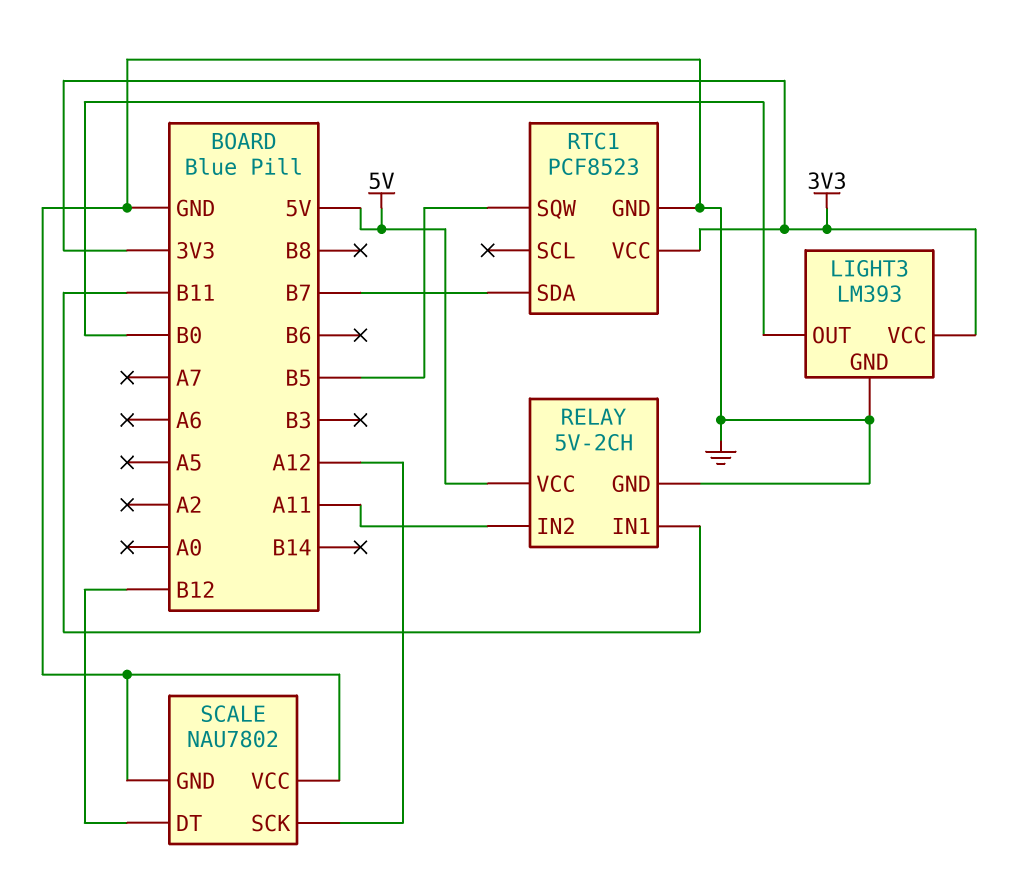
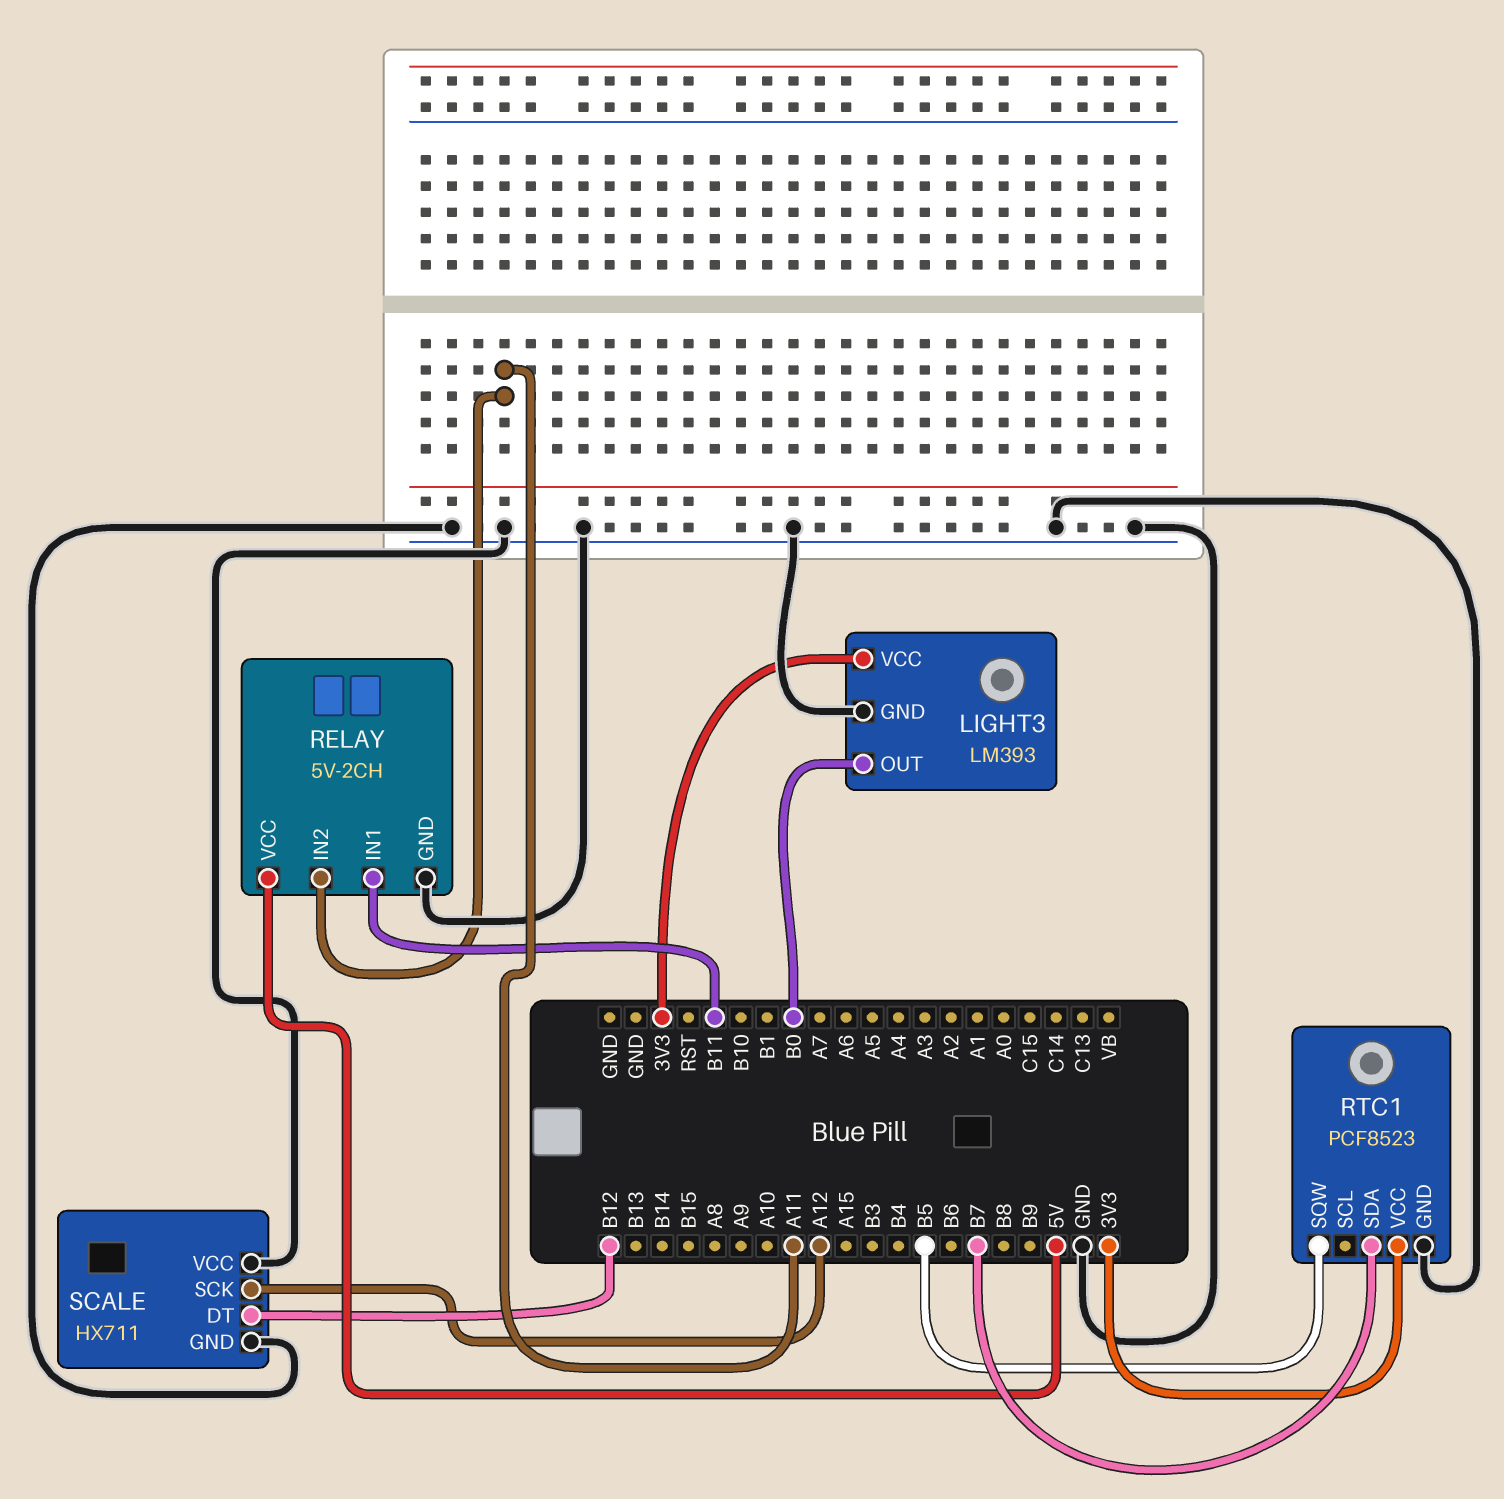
SCALE: NAU7802 -> HX711

